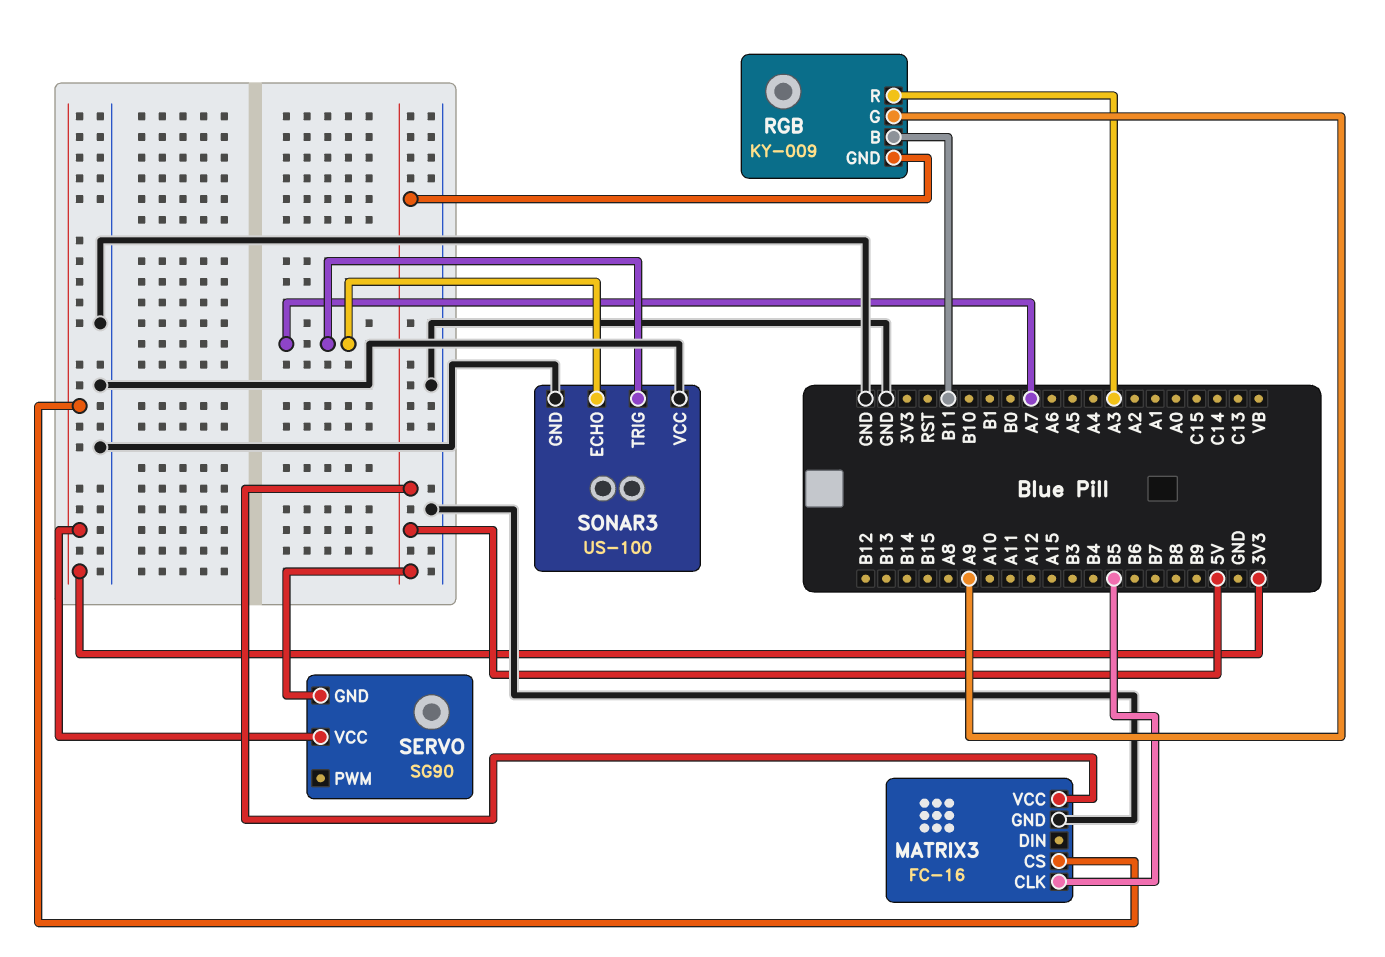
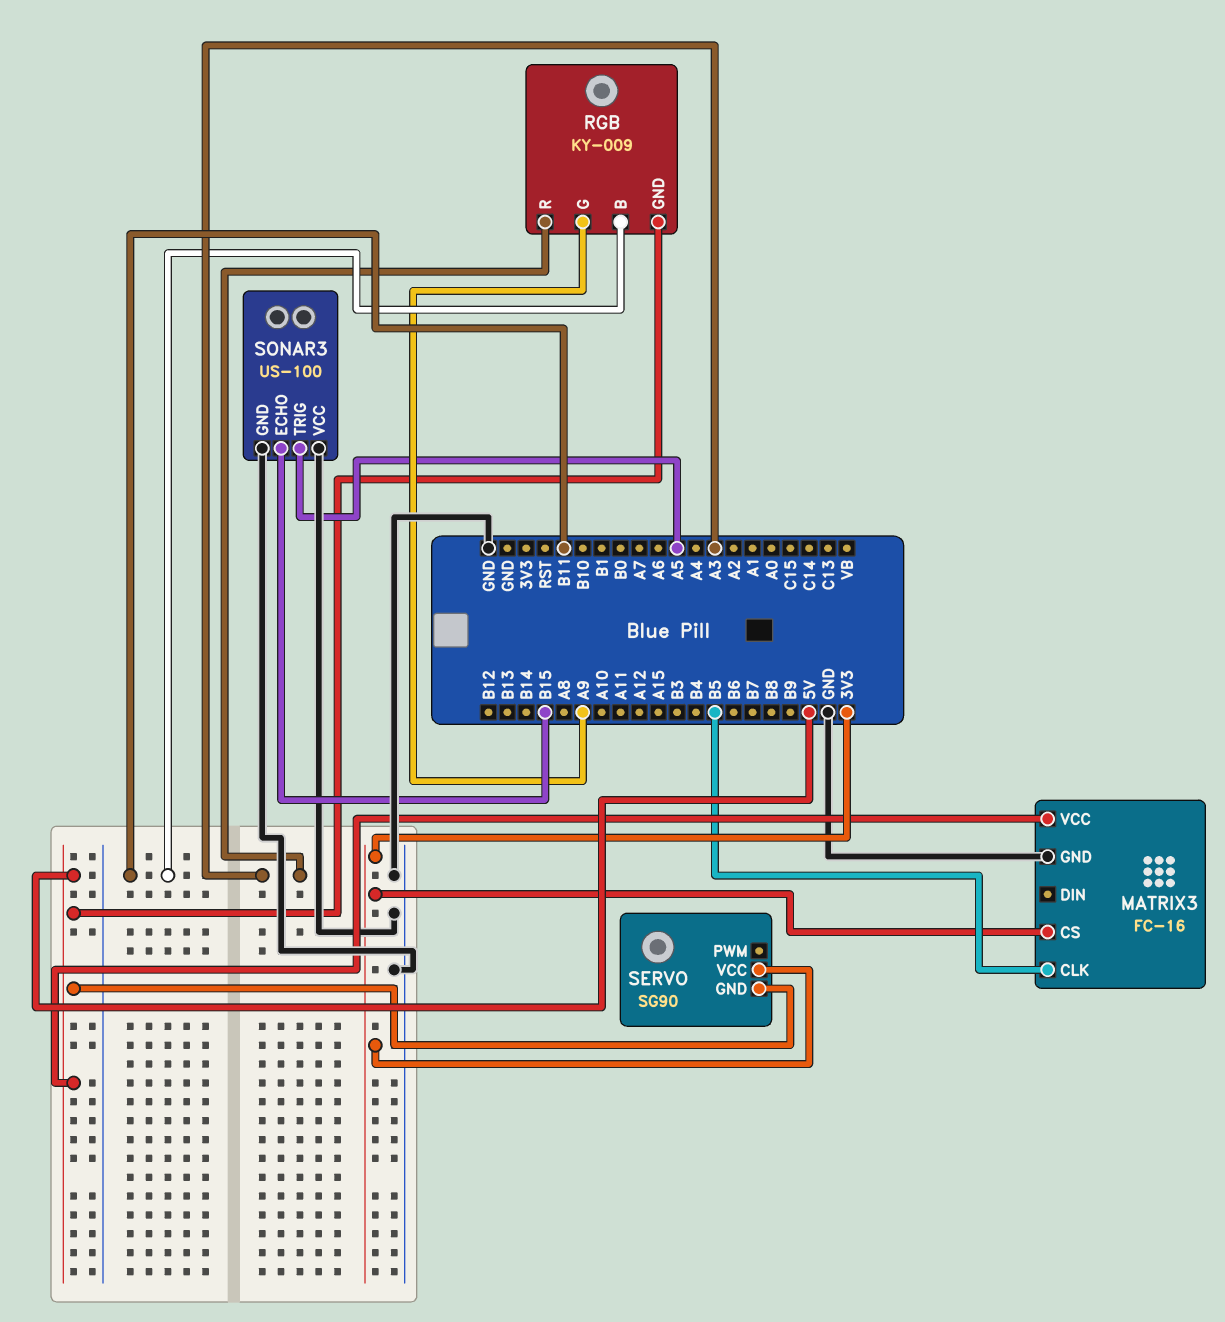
SONAR3 pin ECHO: A7 -> B15
SONAR3 pin TRIG: A7 -> A5

